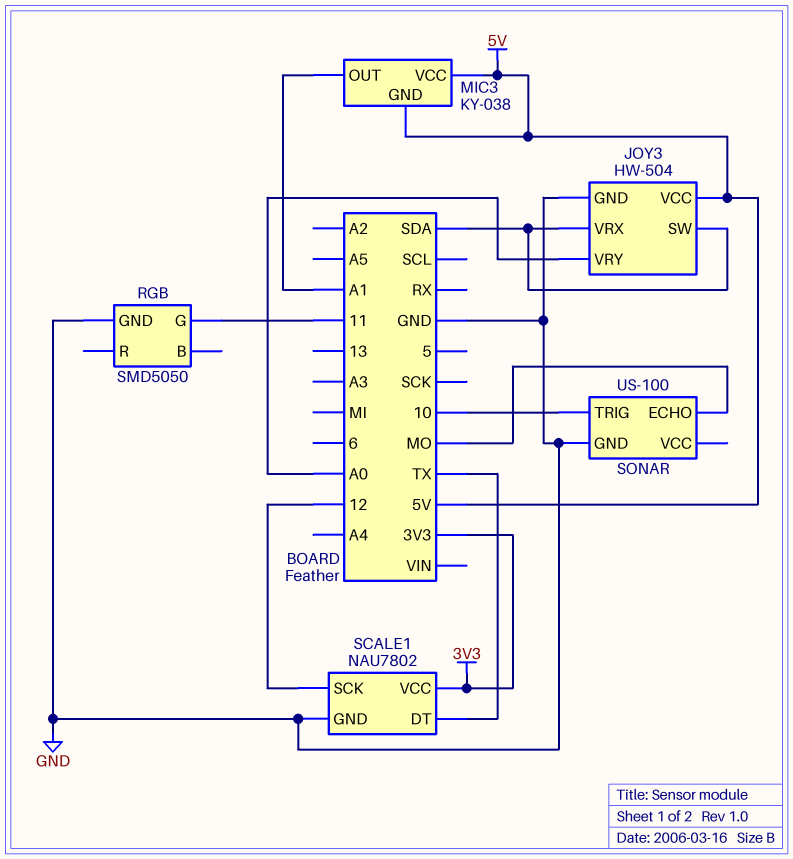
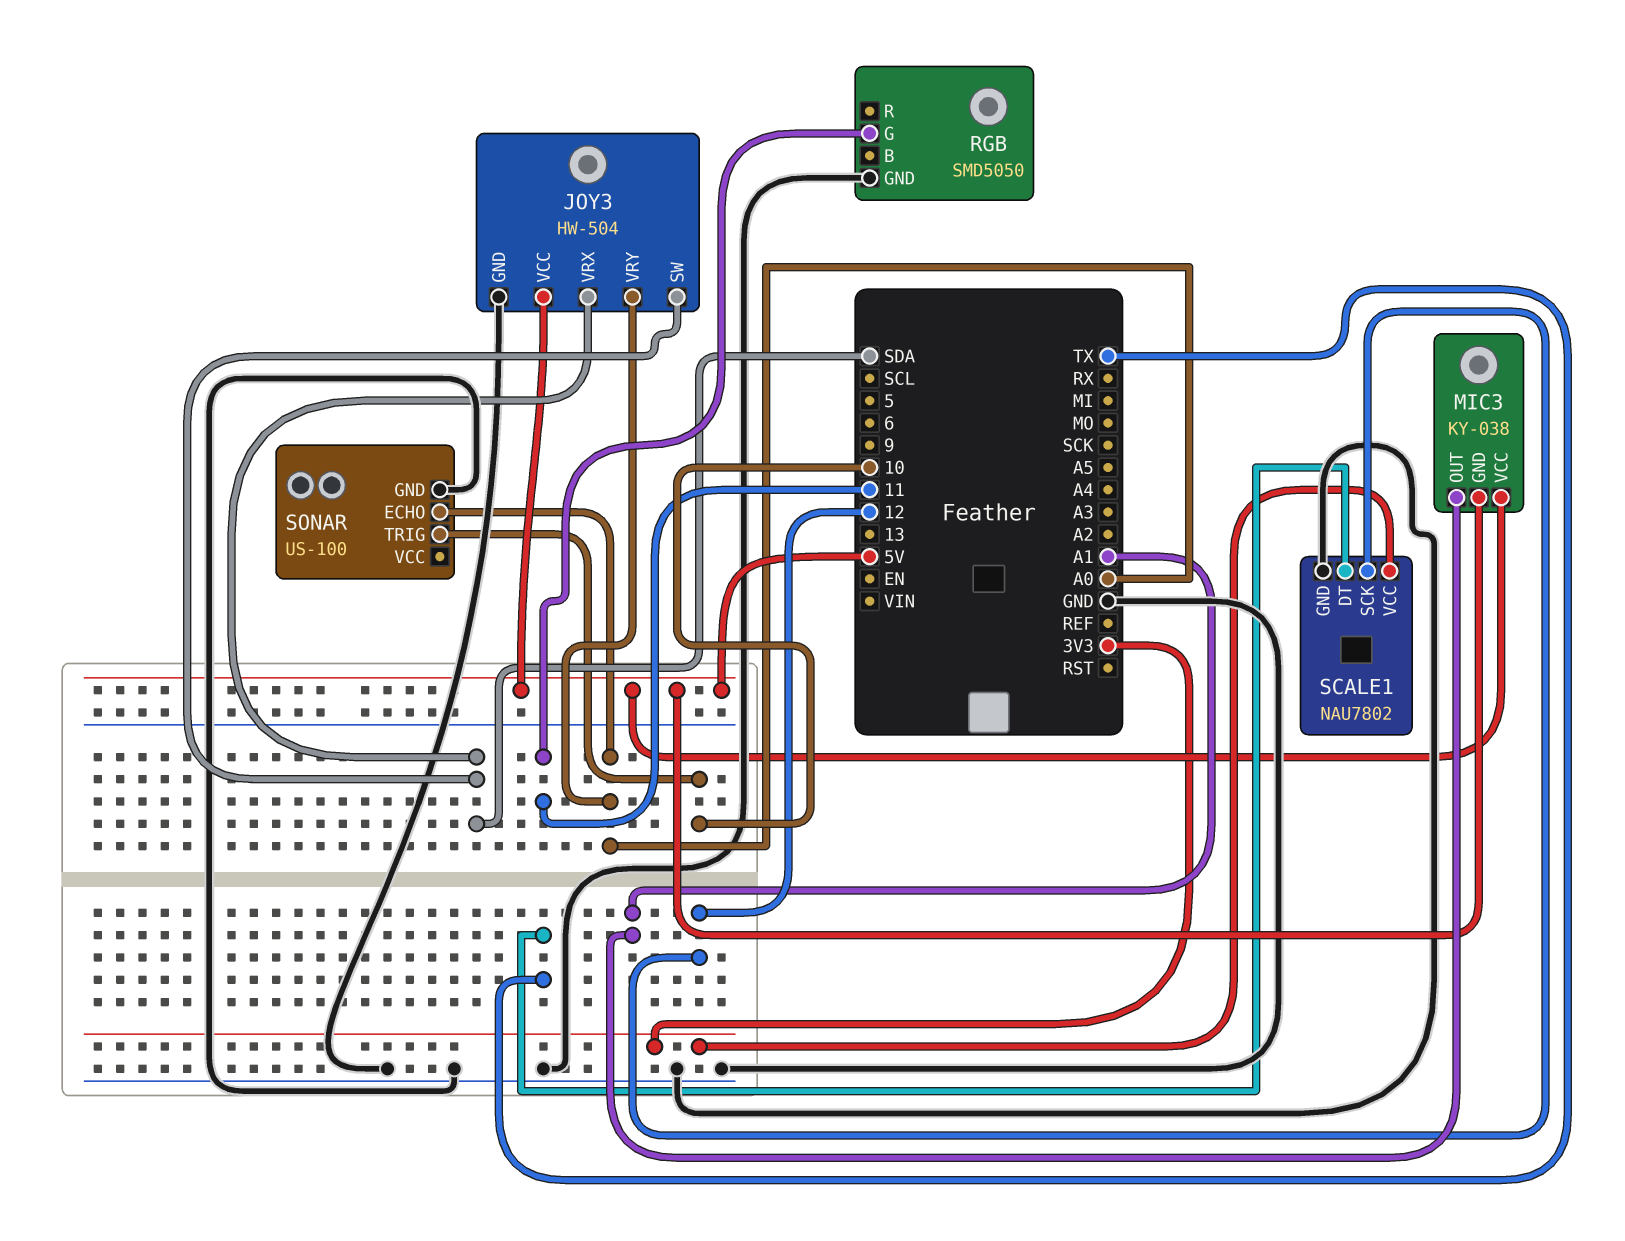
SONAR pin ECHO: MO -> A0

